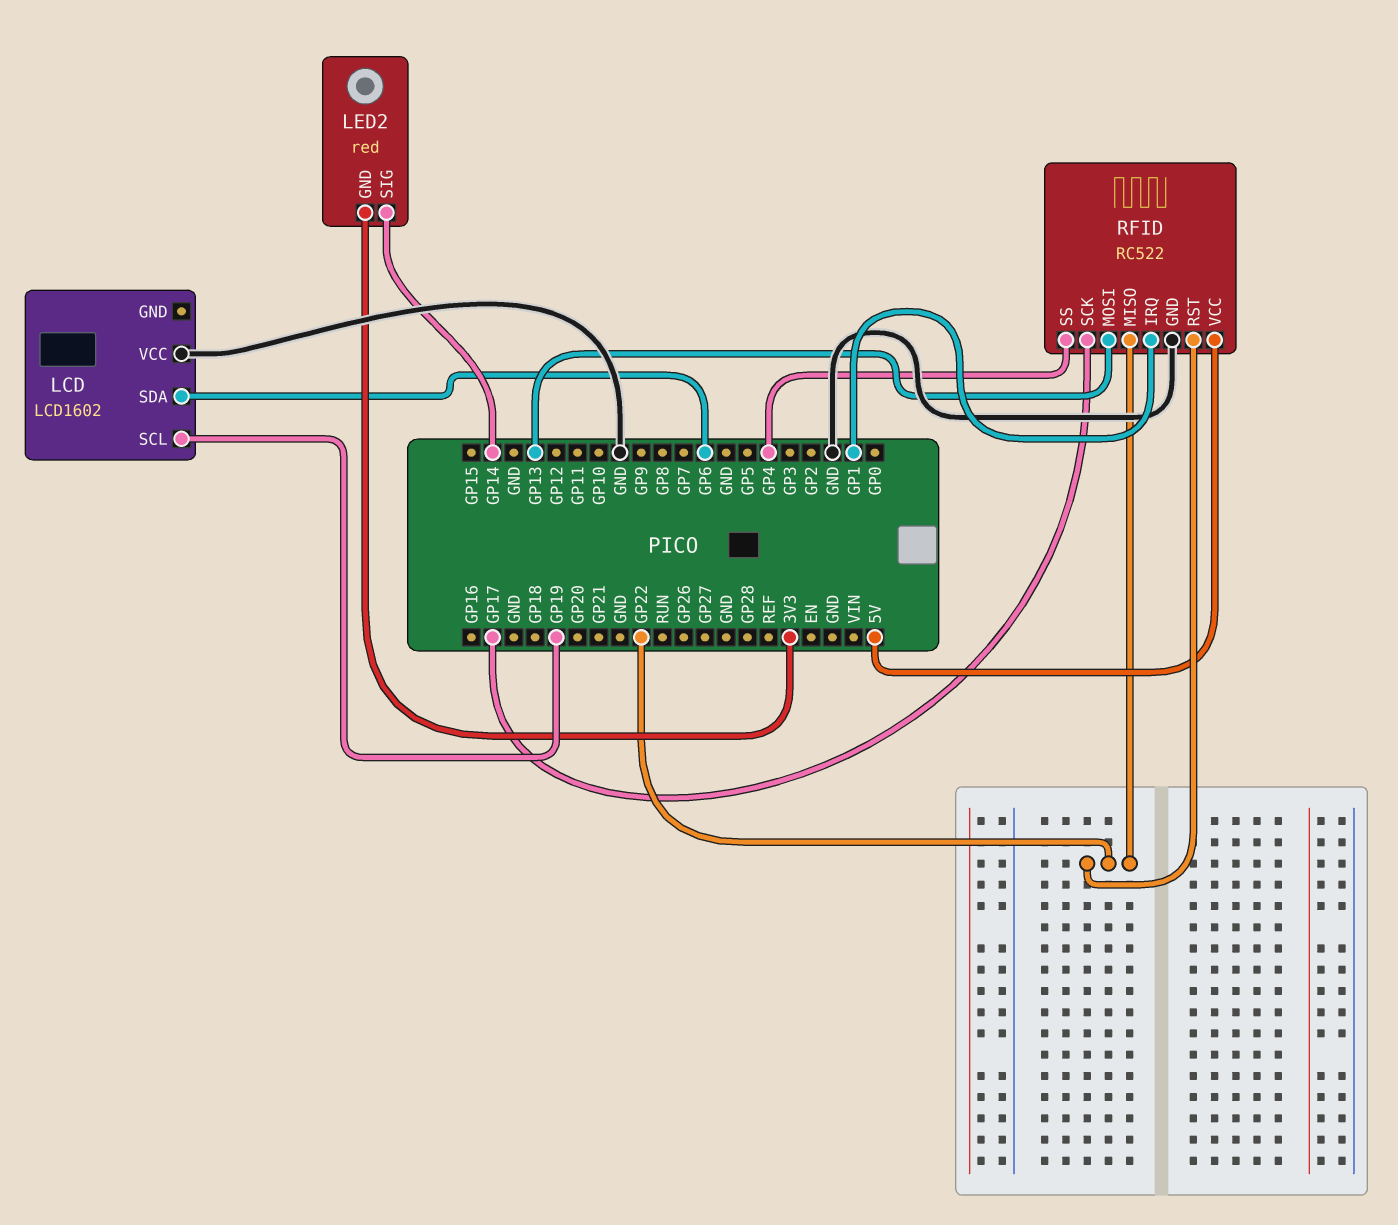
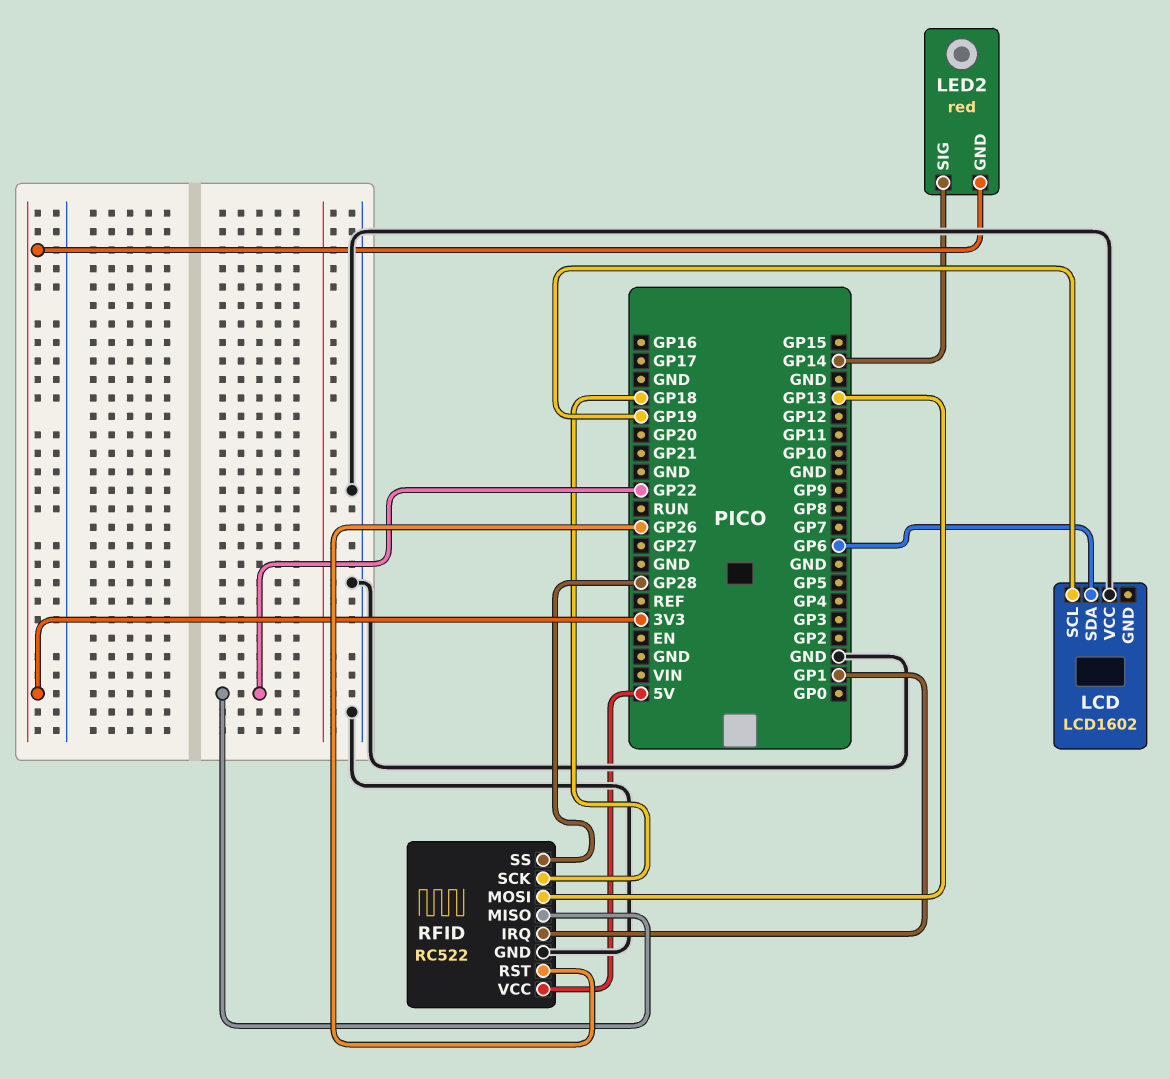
RFID pin RST: GP22 -> GP26
RFID pin SCK: GP17 -> GP18
RFID pin SS: GP4 -> GP28

